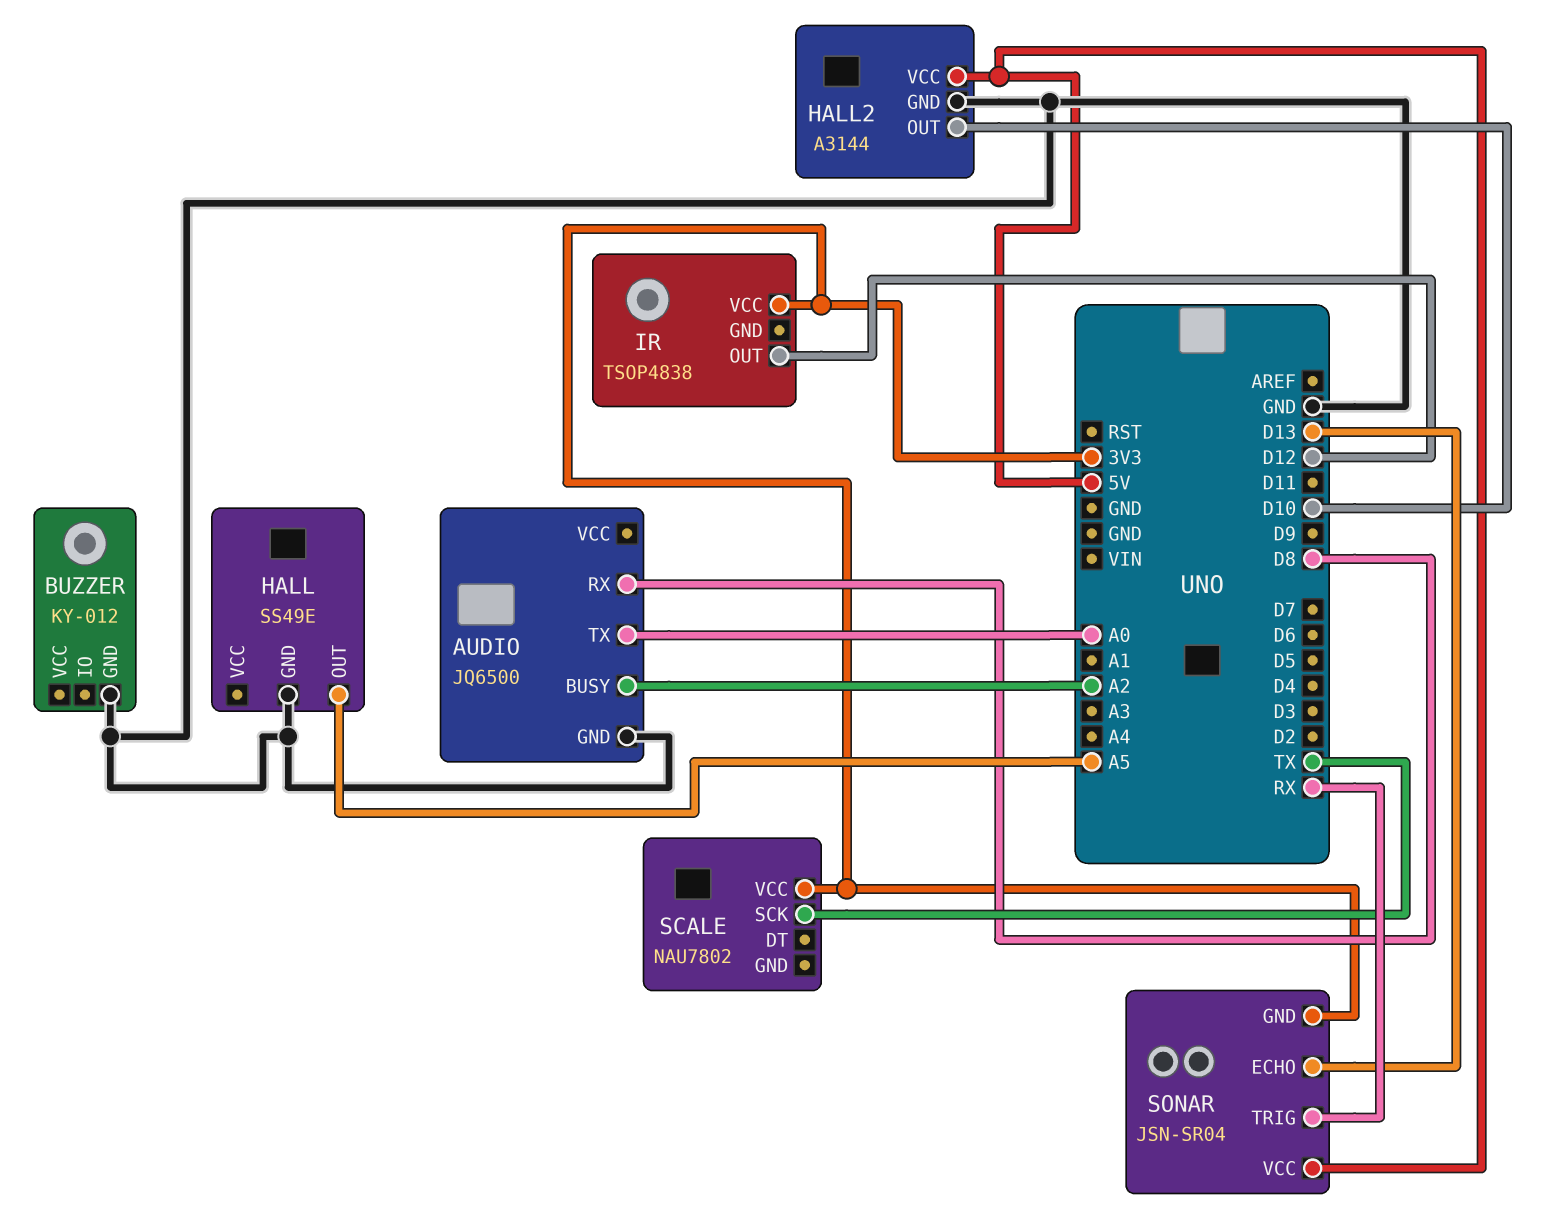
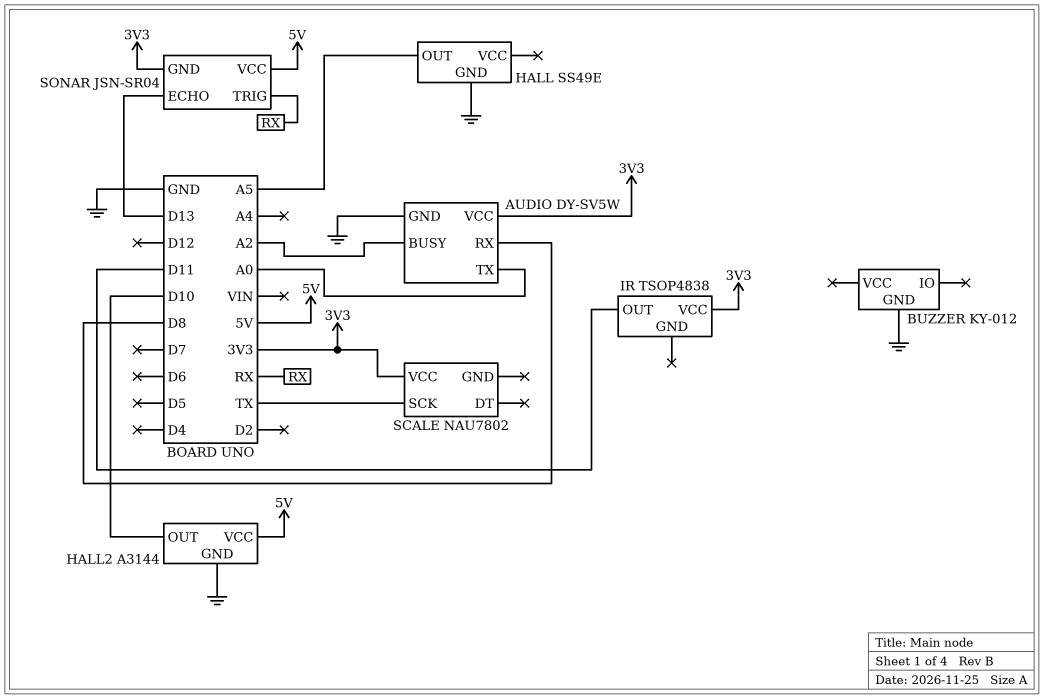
AUDIO: JQ6500 -> DY-SV5W
AUDIO pin VCC: none -> 3V3
IR pin OUT: D12 -> D11

